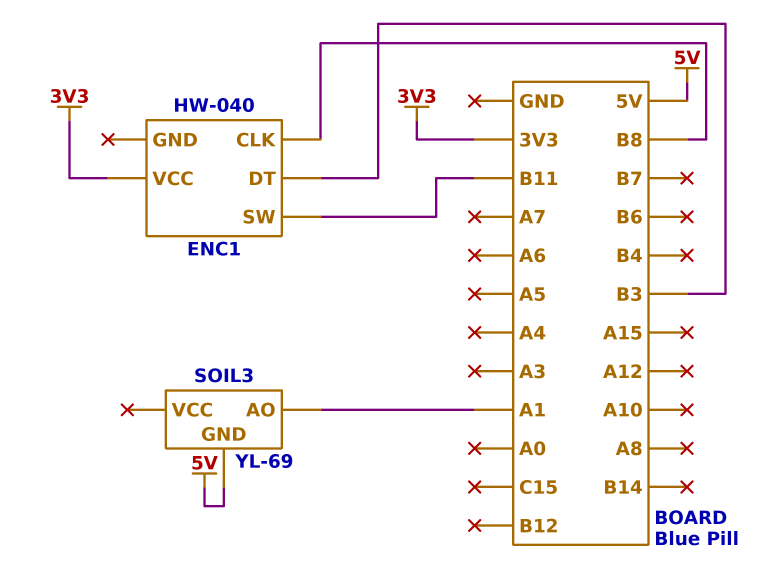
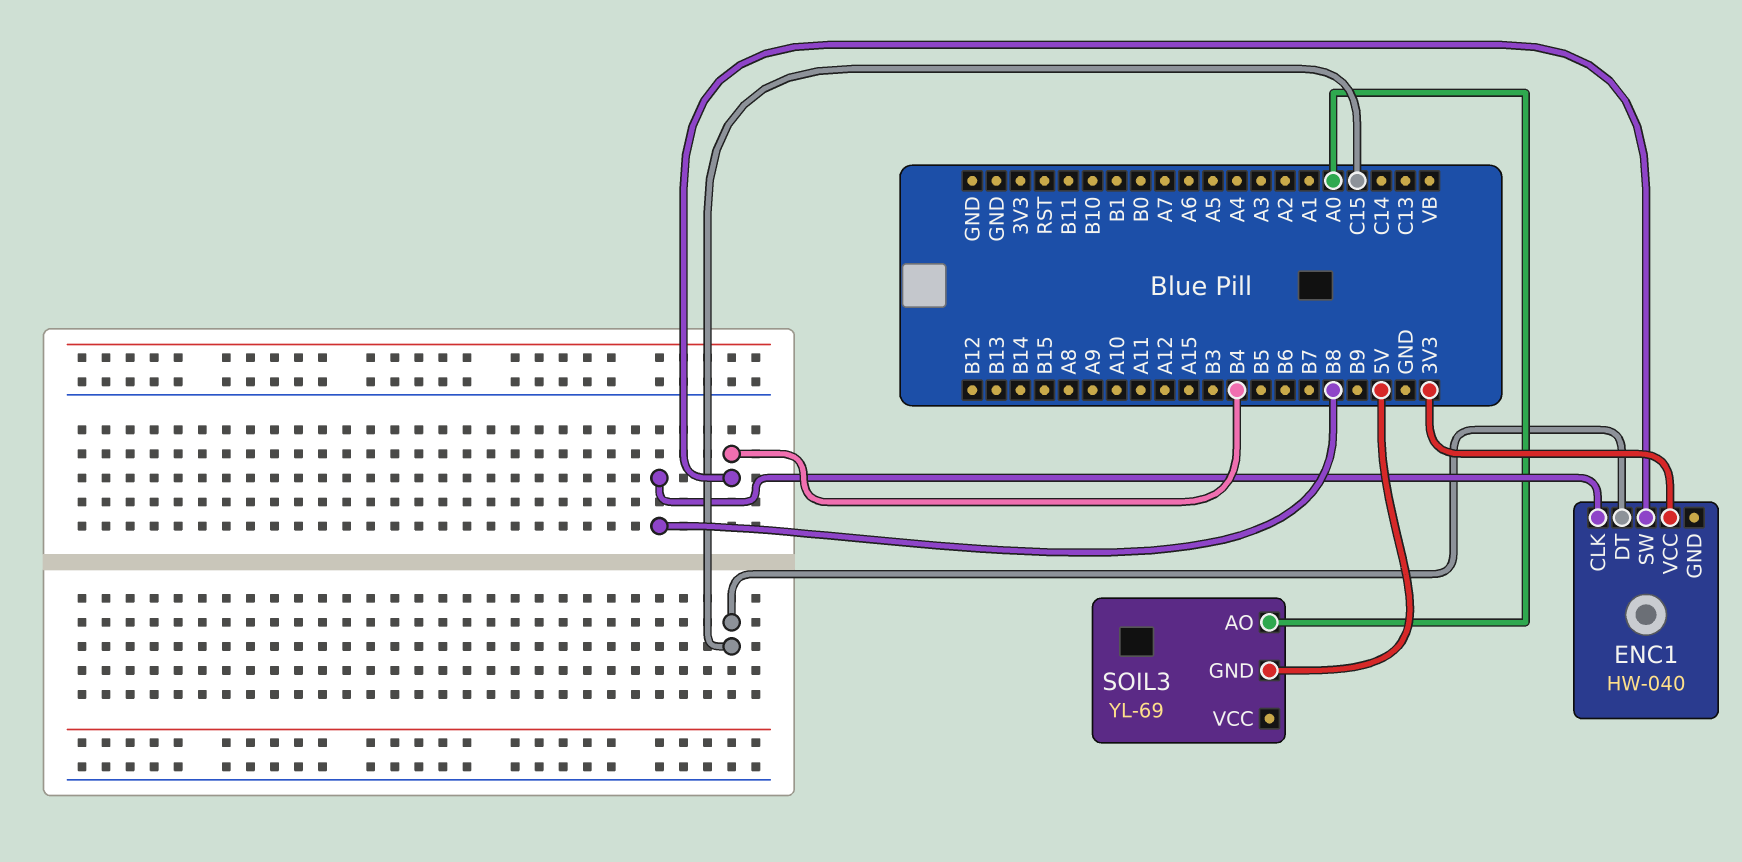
ENC1 pin DT: B3 -> C15
ENC1 pin SW: B11 -> B4
SOIL3 pin AO: A1 -> A0

